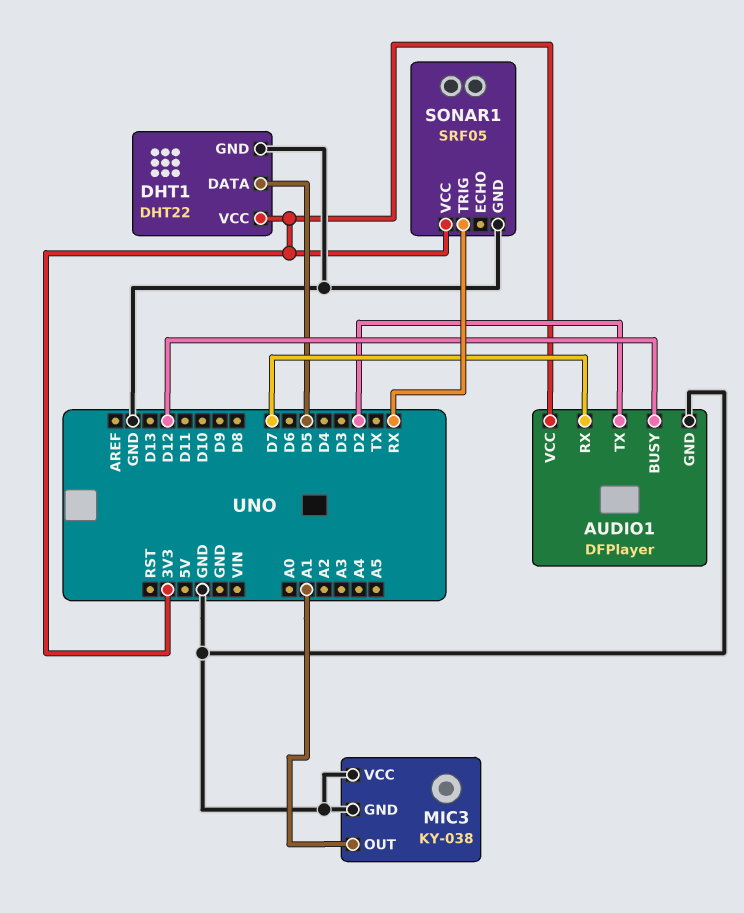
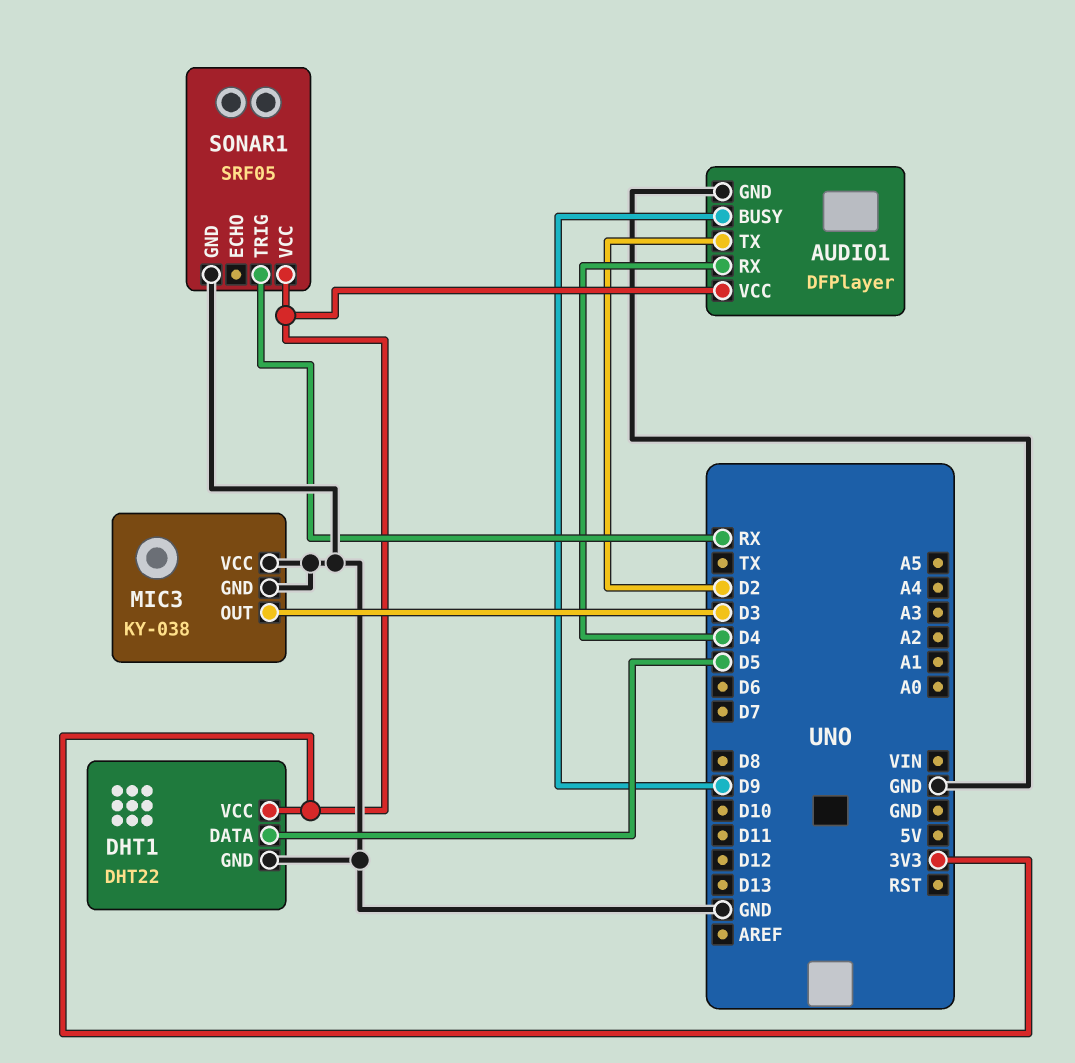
AUDIO1 pin BUSY: D12 -> D9
AUDIO1 pin RX: D7 -> D4
MIC3 pin OUT: A1 -> D3

